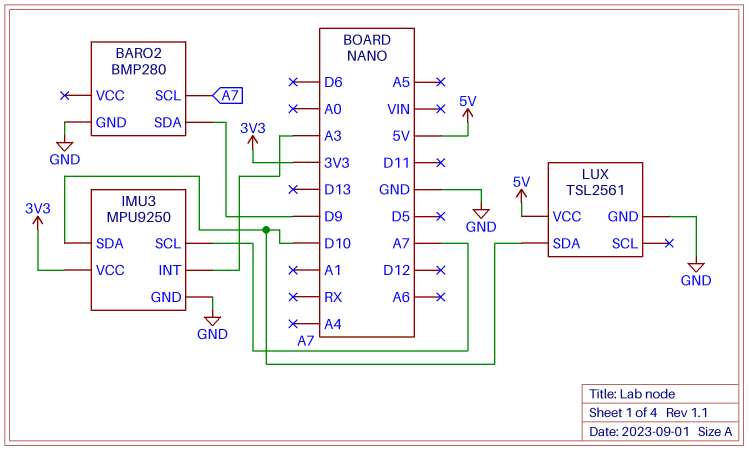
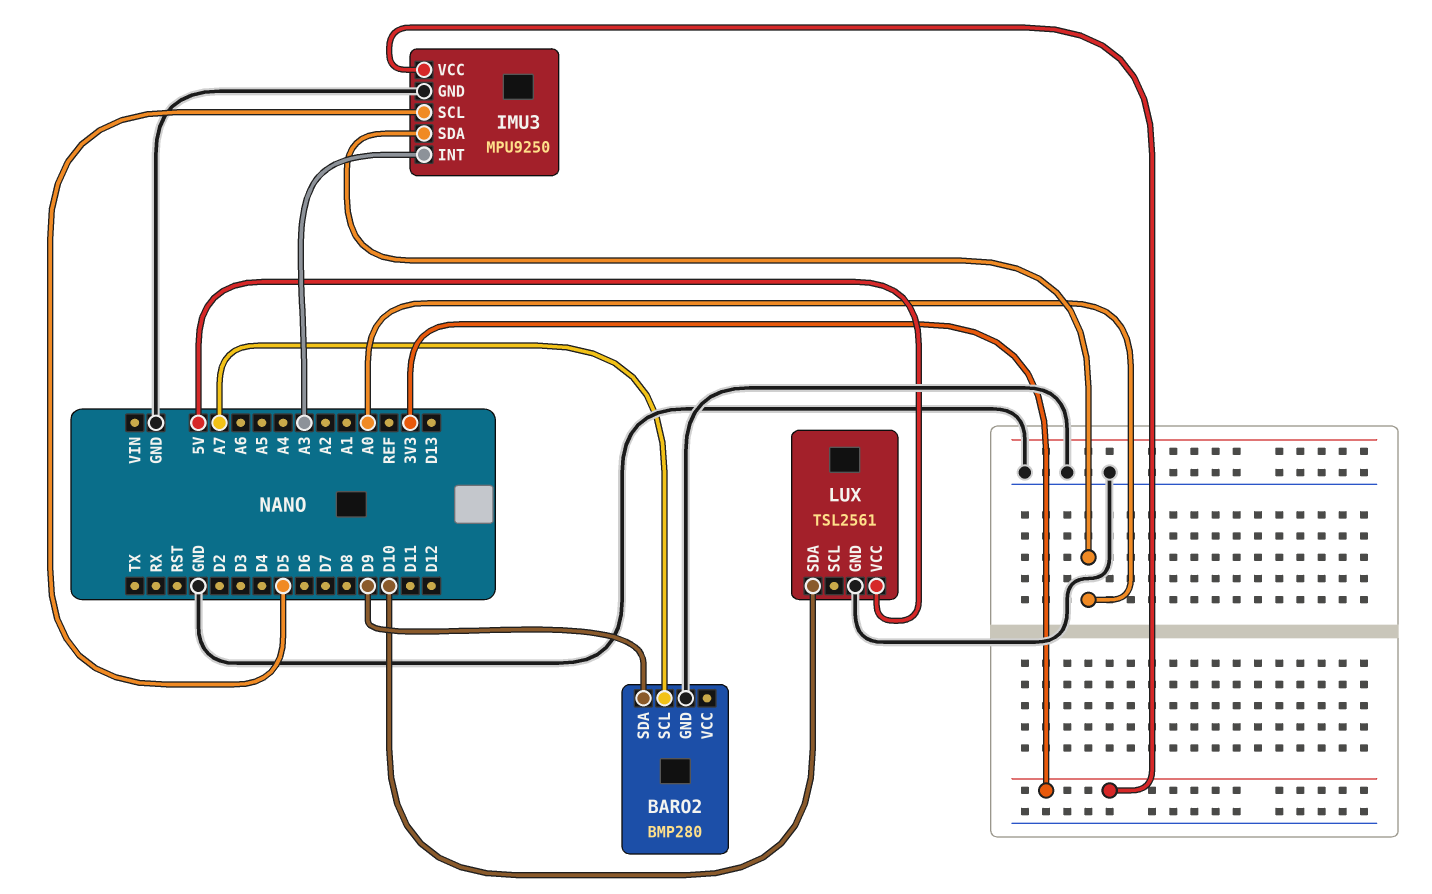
IMU3 pin SCL: A7 -> D5
IMU3 pin SDA: D10 -> A0

